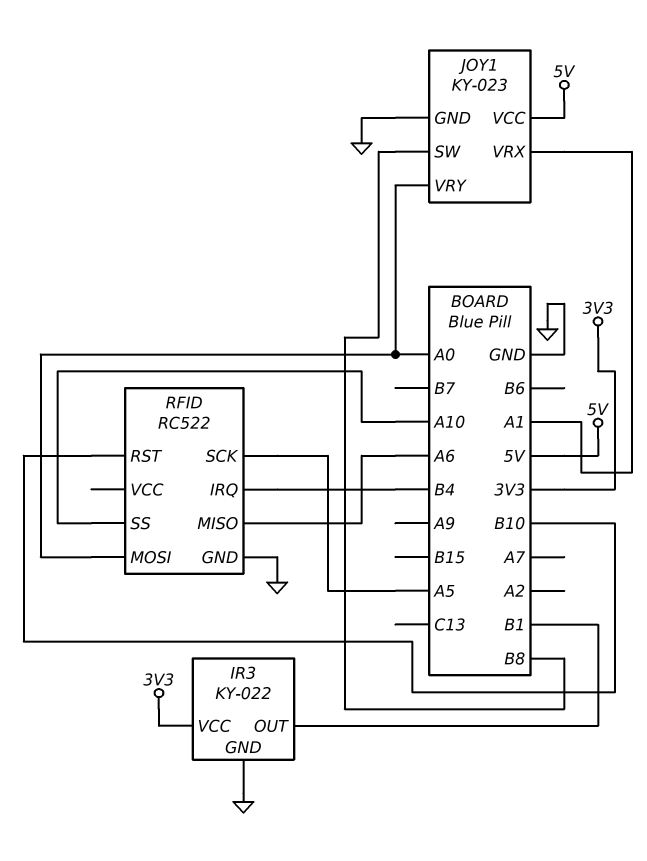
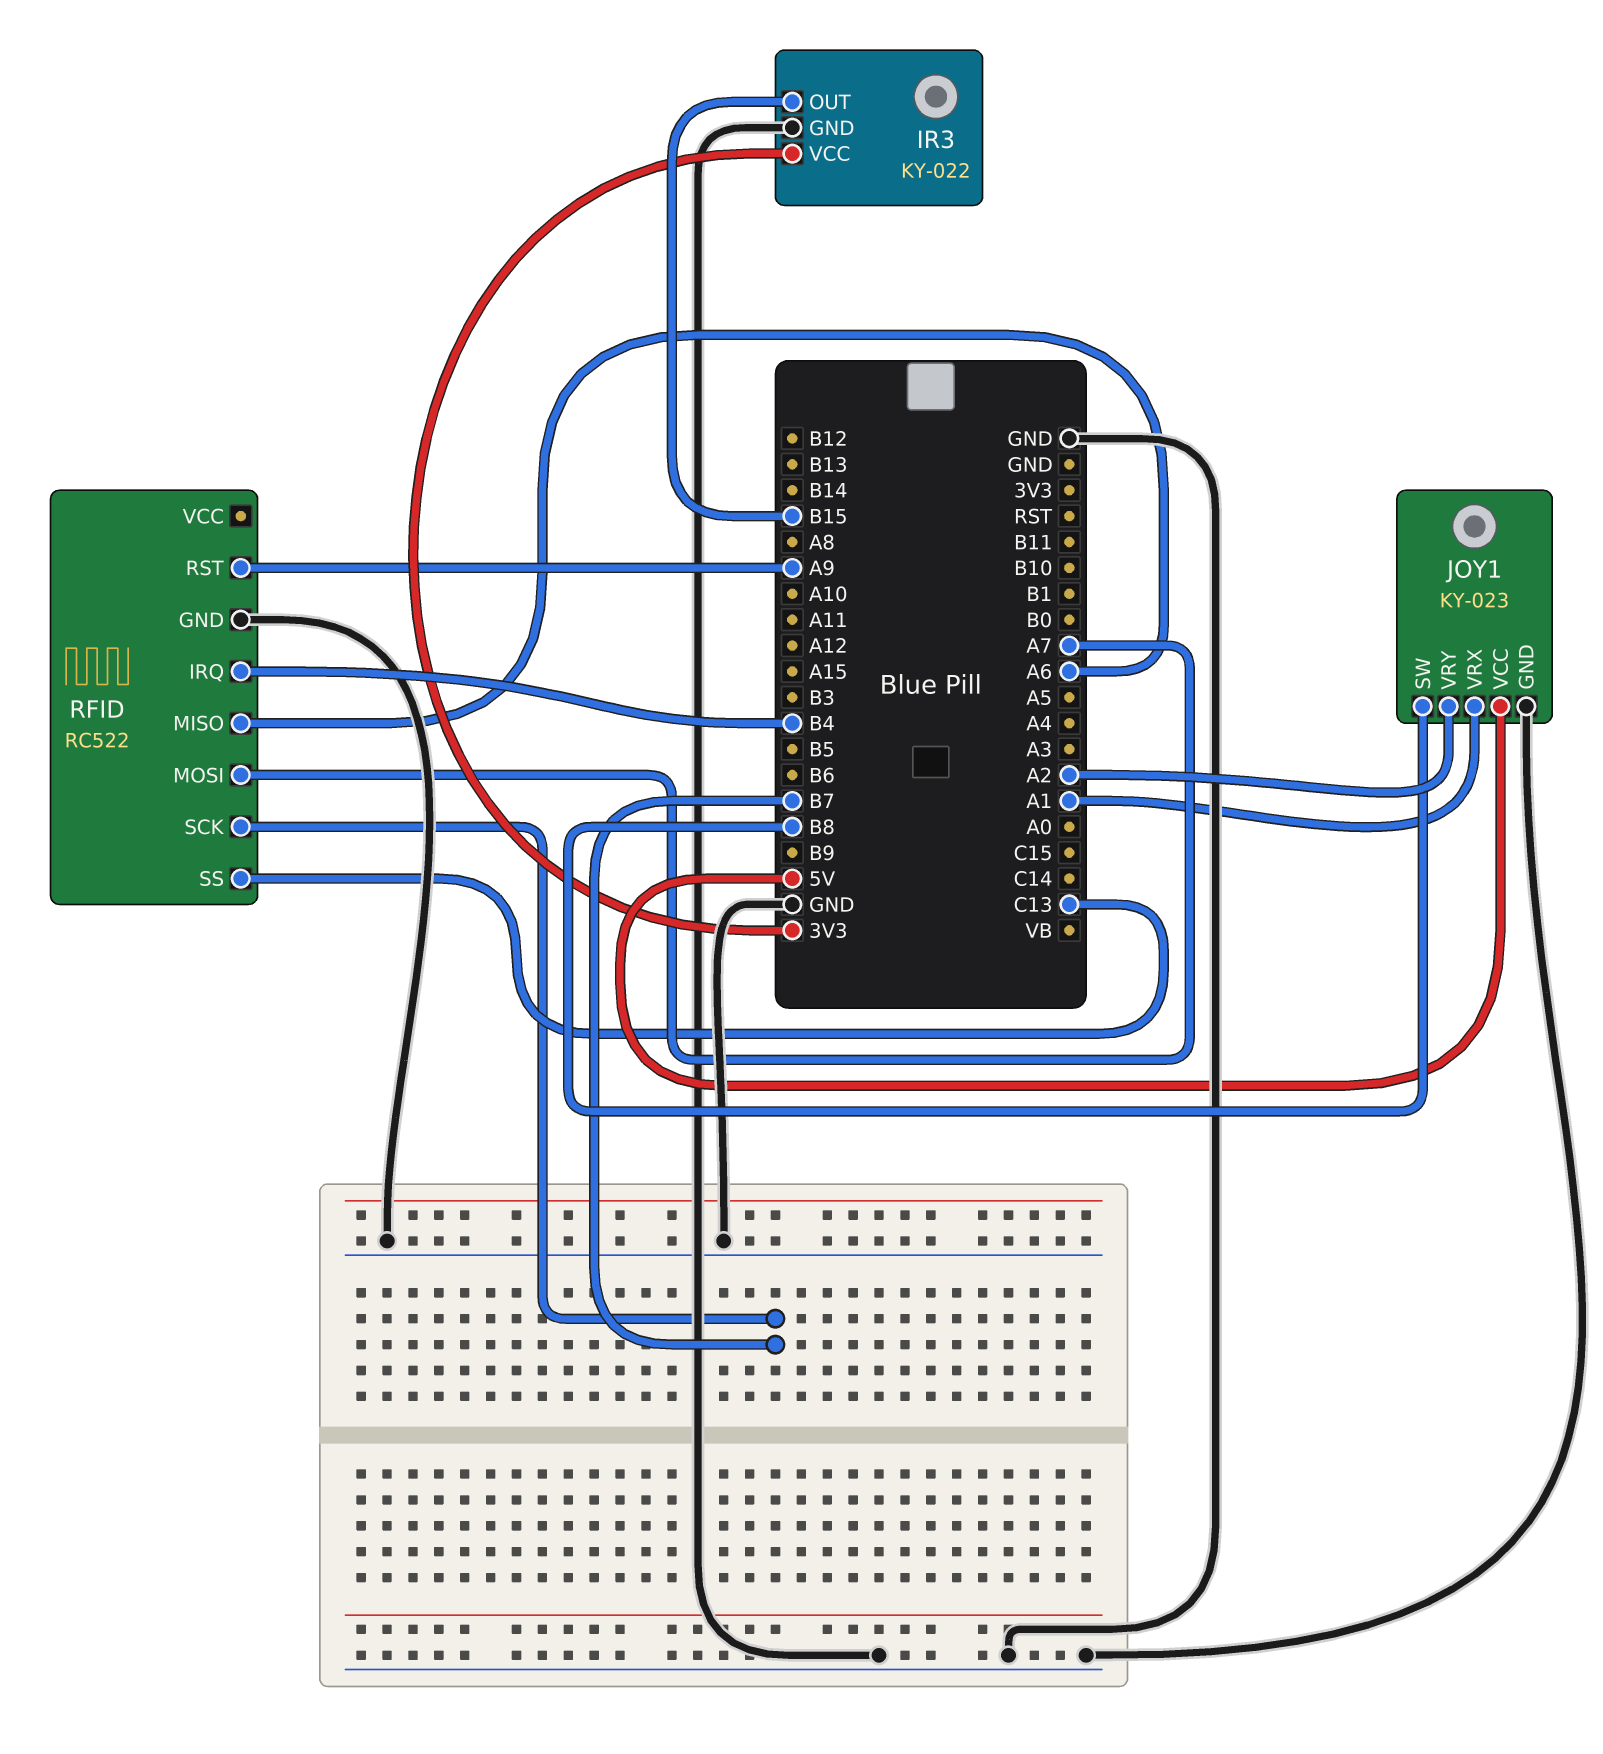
IR3 pin OUT: B1 -> B15
JOY1 pin VRY: A0 -> A2
RFID pin MOSI: A0 -> A7
RFID pin RST: B10 -> A9
RFID pin SCK: A5 -> B7
RFID pin SS: A10 -> C13

